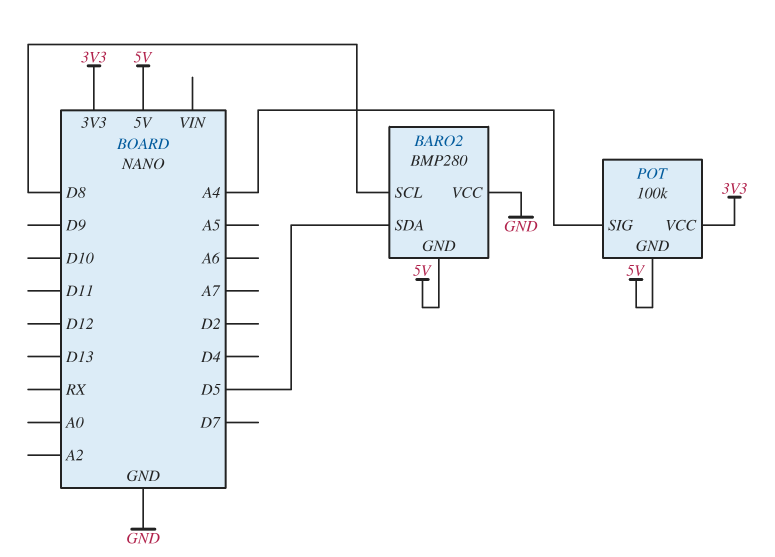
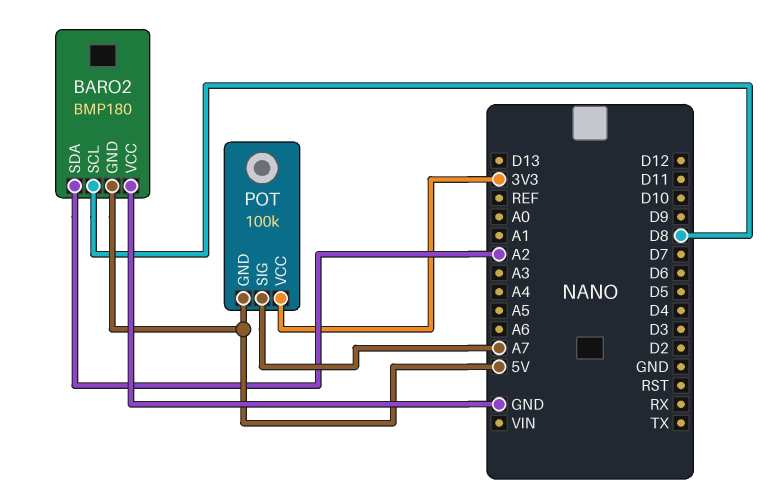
BARO2: BMP280 -> BMP180
BARO2 pin SDA: D5 -> A2
POT pin SIG: A4 -> A7

